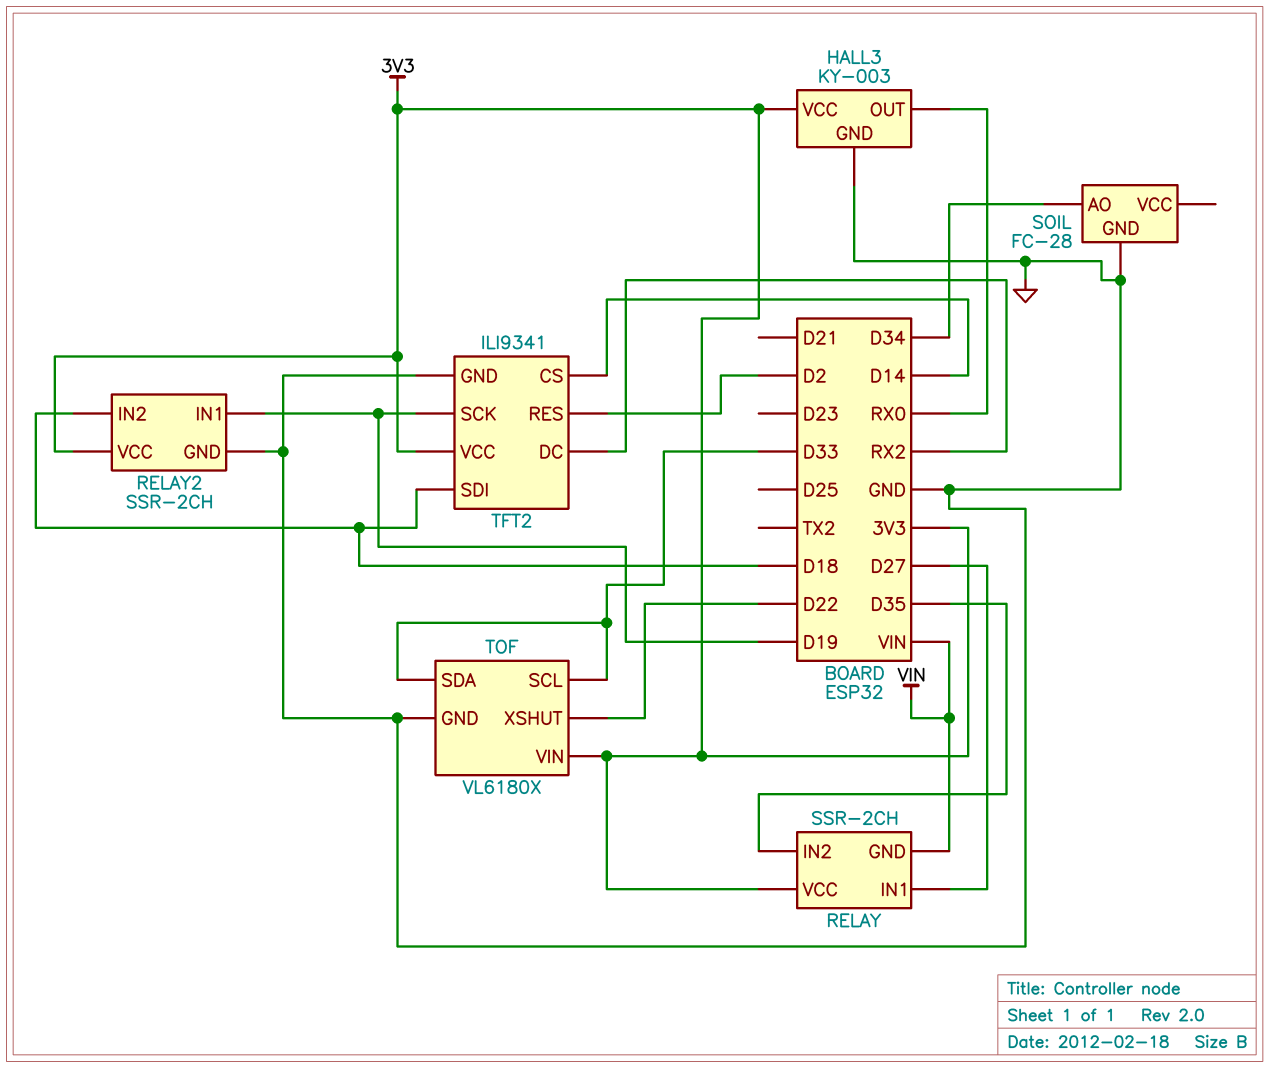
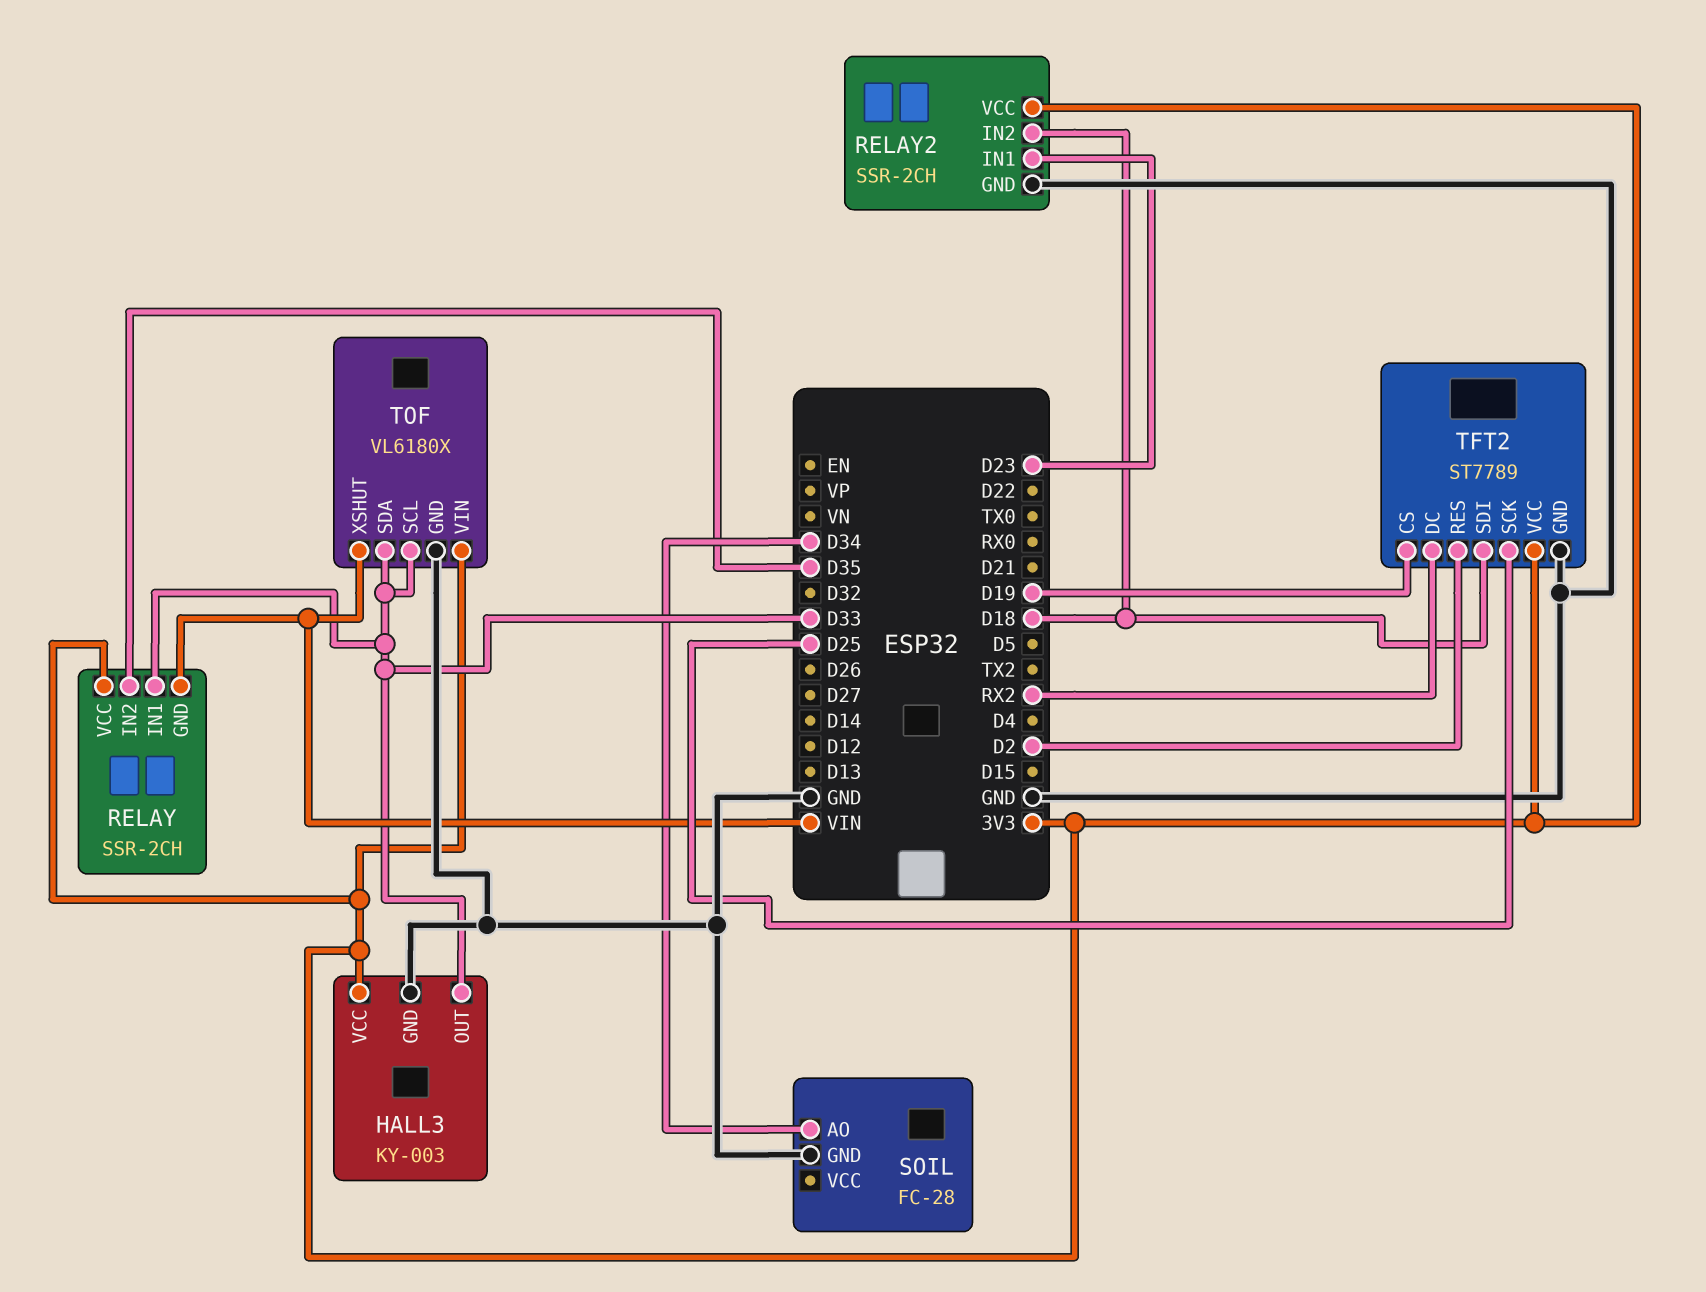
HALL3 pin OUT: RX0 -> D33
RELAY pin IN1: D27 -> D33
RELAY2 pin IN1: D19 -> D23
TFT2: ILI9341 -> ST7789
TFT2 pin CS: D14 -> D19
TFT2 pin SCK: D19 -> D25
TOF pin XSHUT: D22 -> VIN

